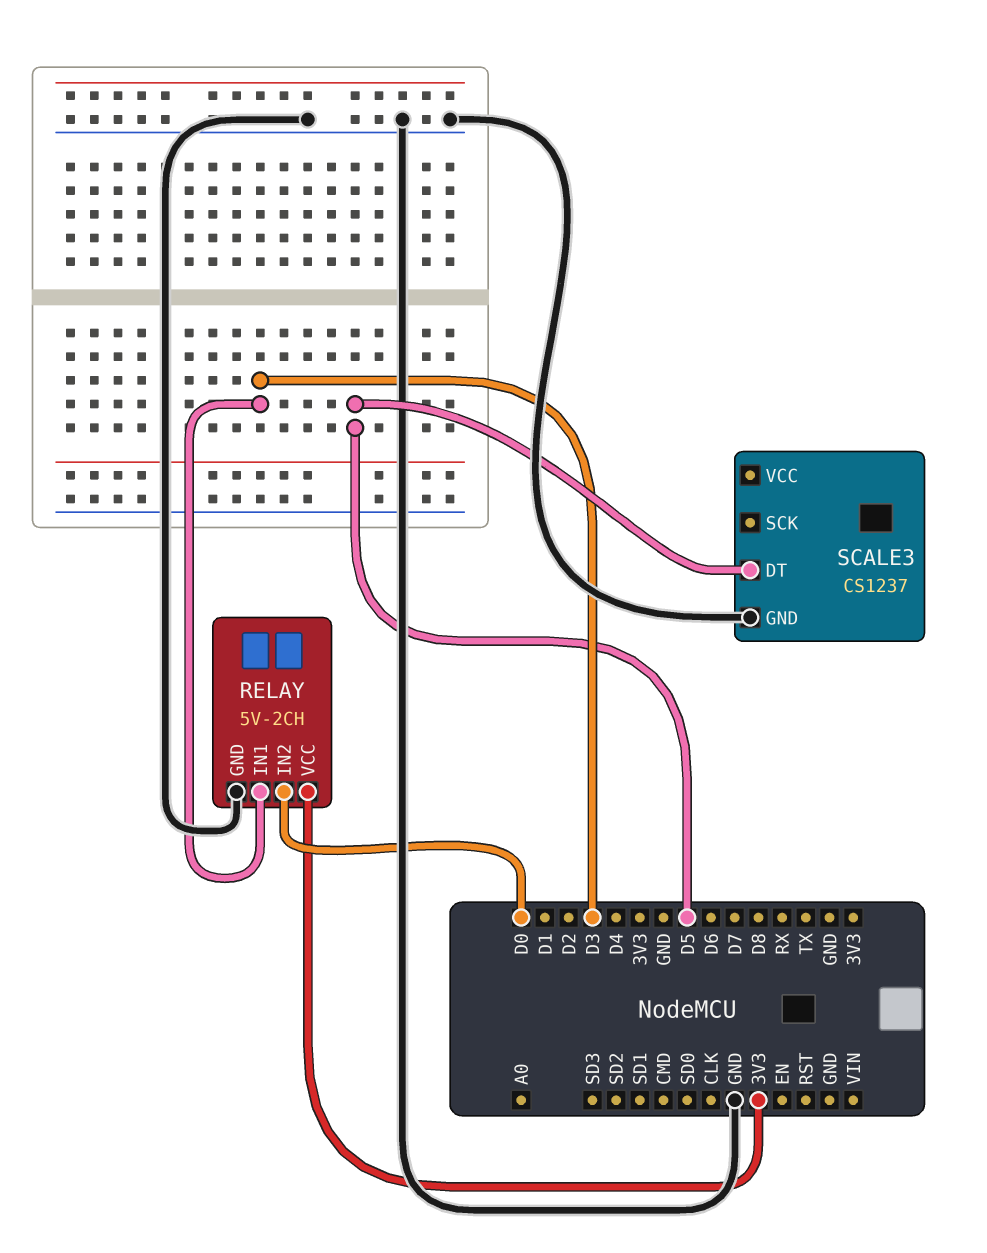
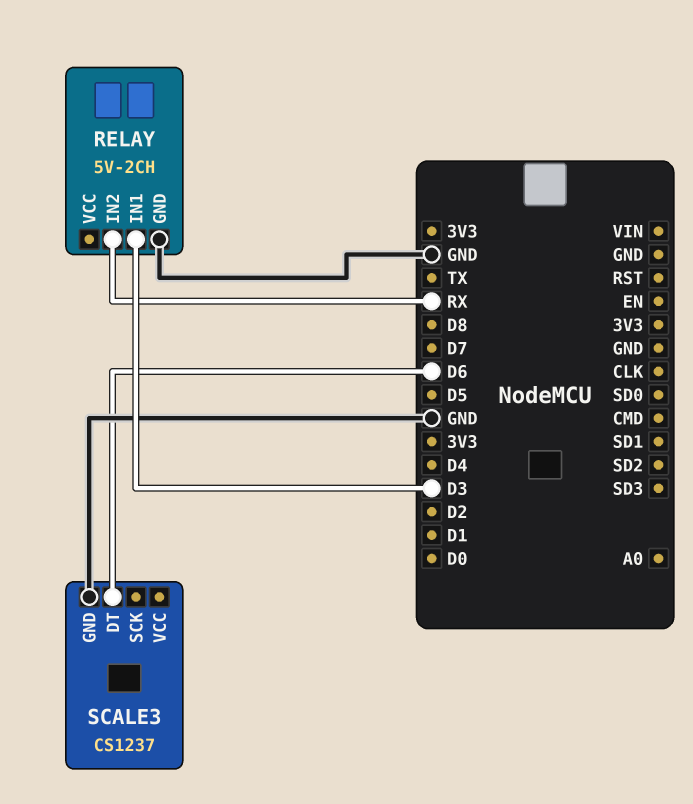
RELAY pin IN2: D0 -> RX
RELAY pin VCC: 3V3 -> none
SCALE3 pin DT: D5 -> D6

